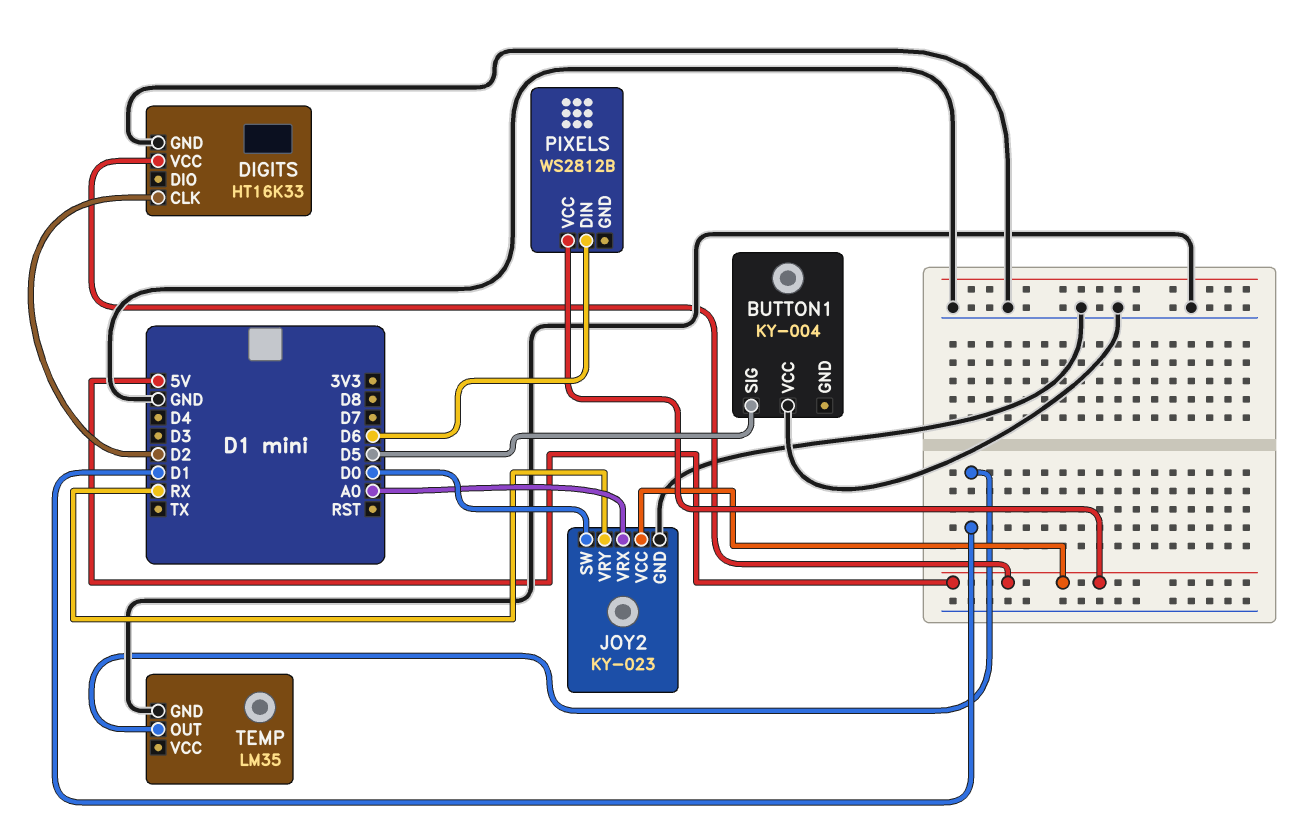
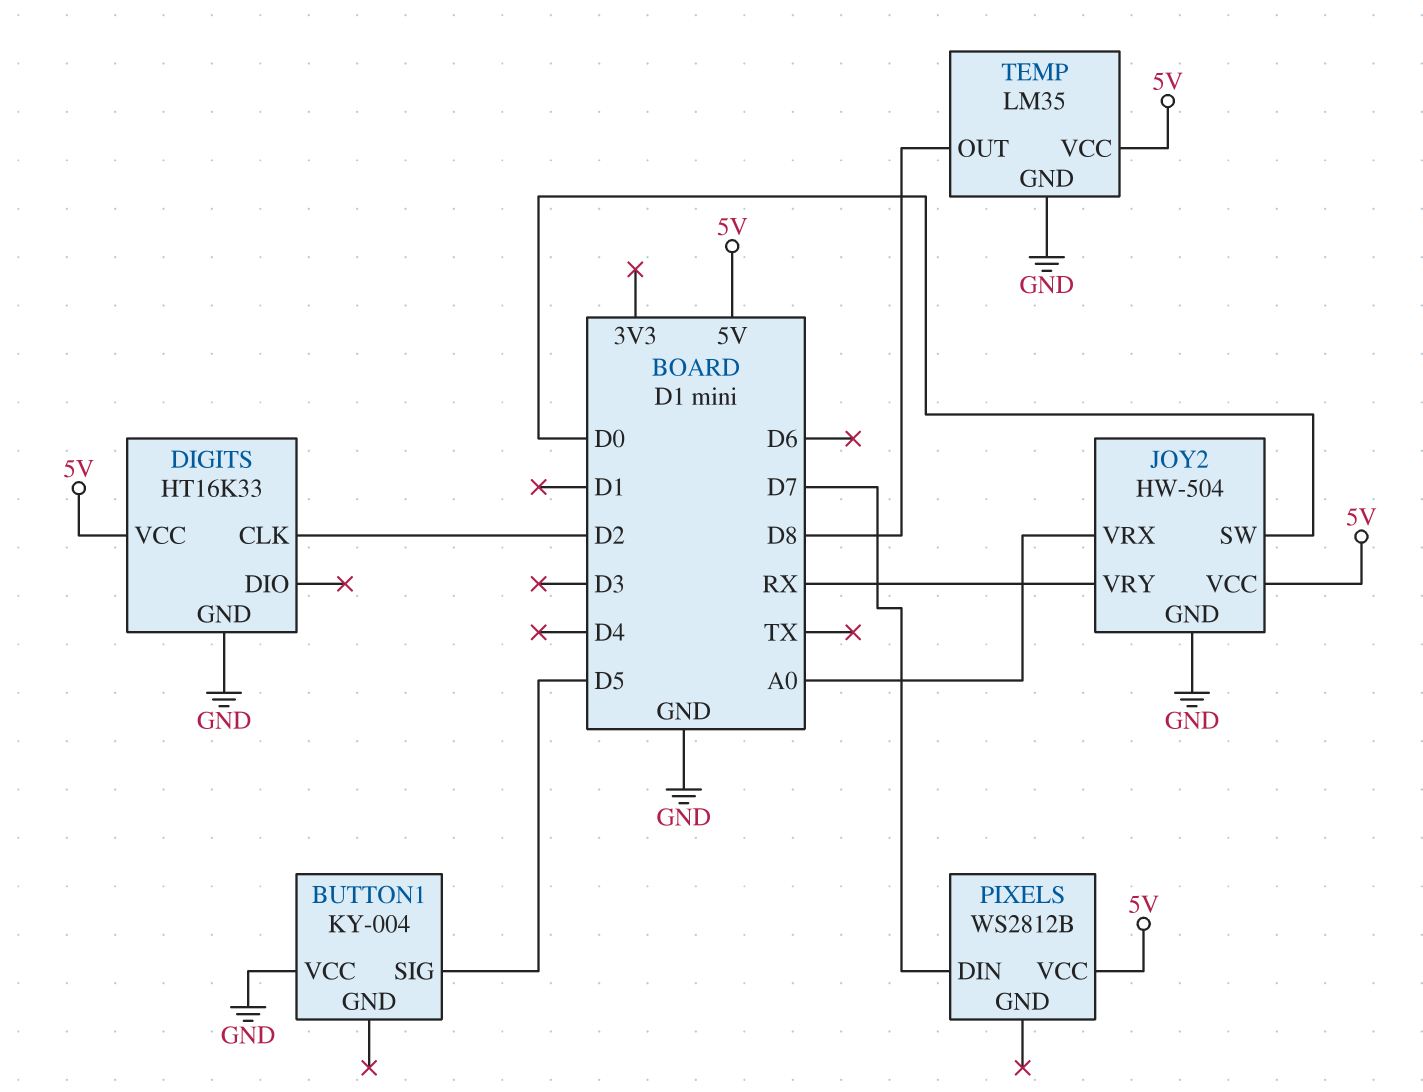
JOY2: KY-023 -> HW-504
PIXELS pin DIN: D6 -> D7
TEMP pin OUT: D1 -> D8
TEMP pin VCC: none -> 5V

